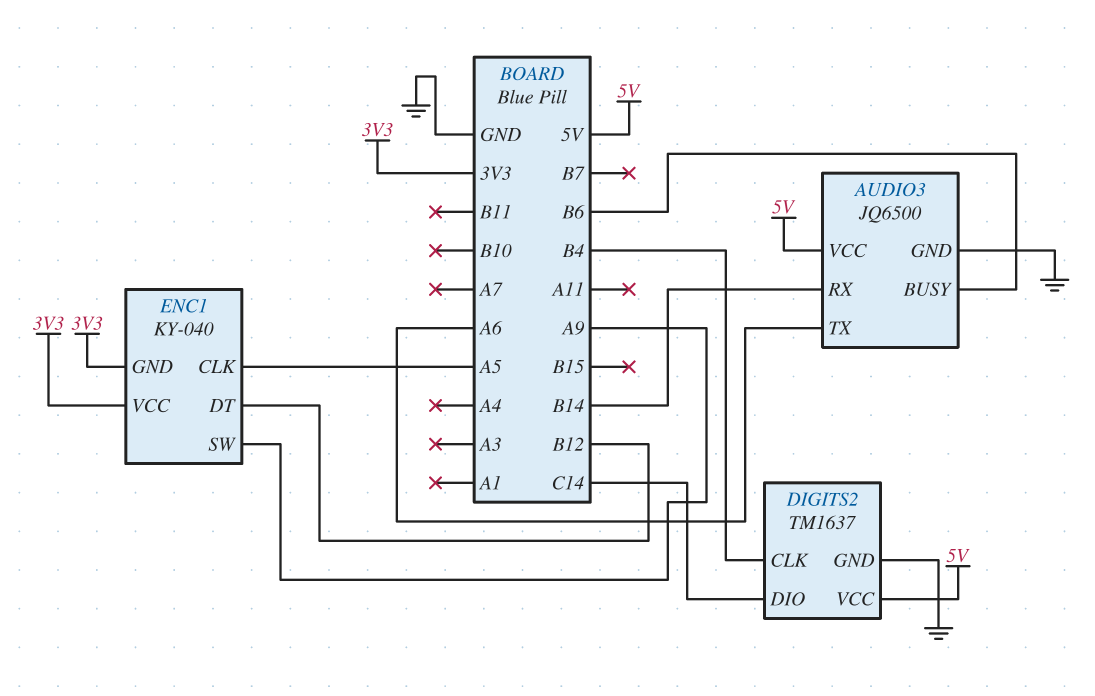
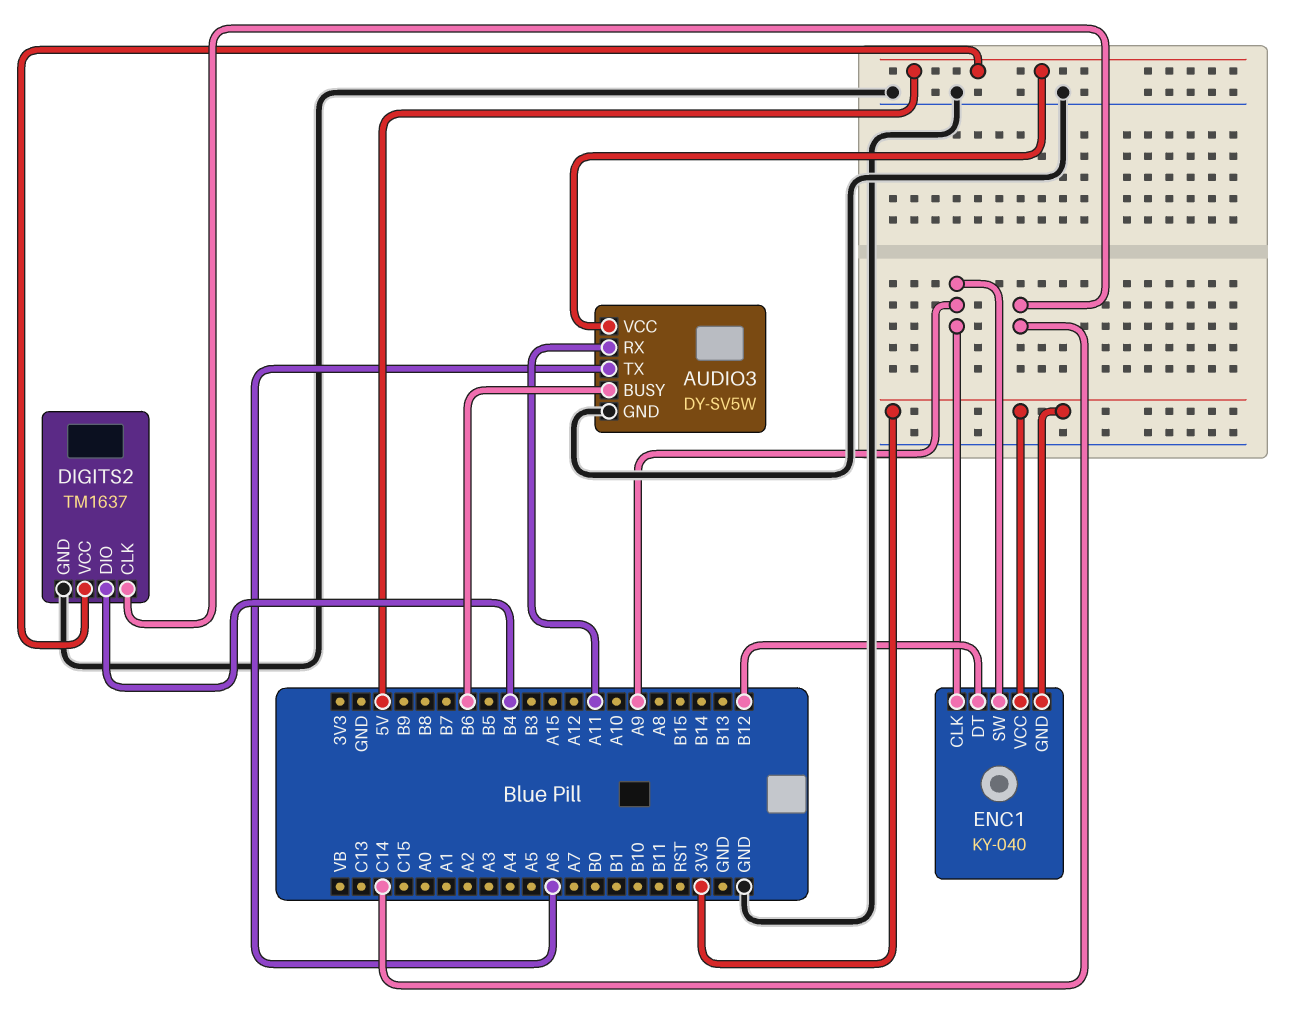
AUDIO3: JQ6500 -> DY-SV5W
AUDIO3 pin RX: B14 -> A11
DIGITS2 pin CLK: B4 -> C14
DIGITS2 pin DIO: C14 -> B4
ENC1 pin CLK: A5 -> A9

